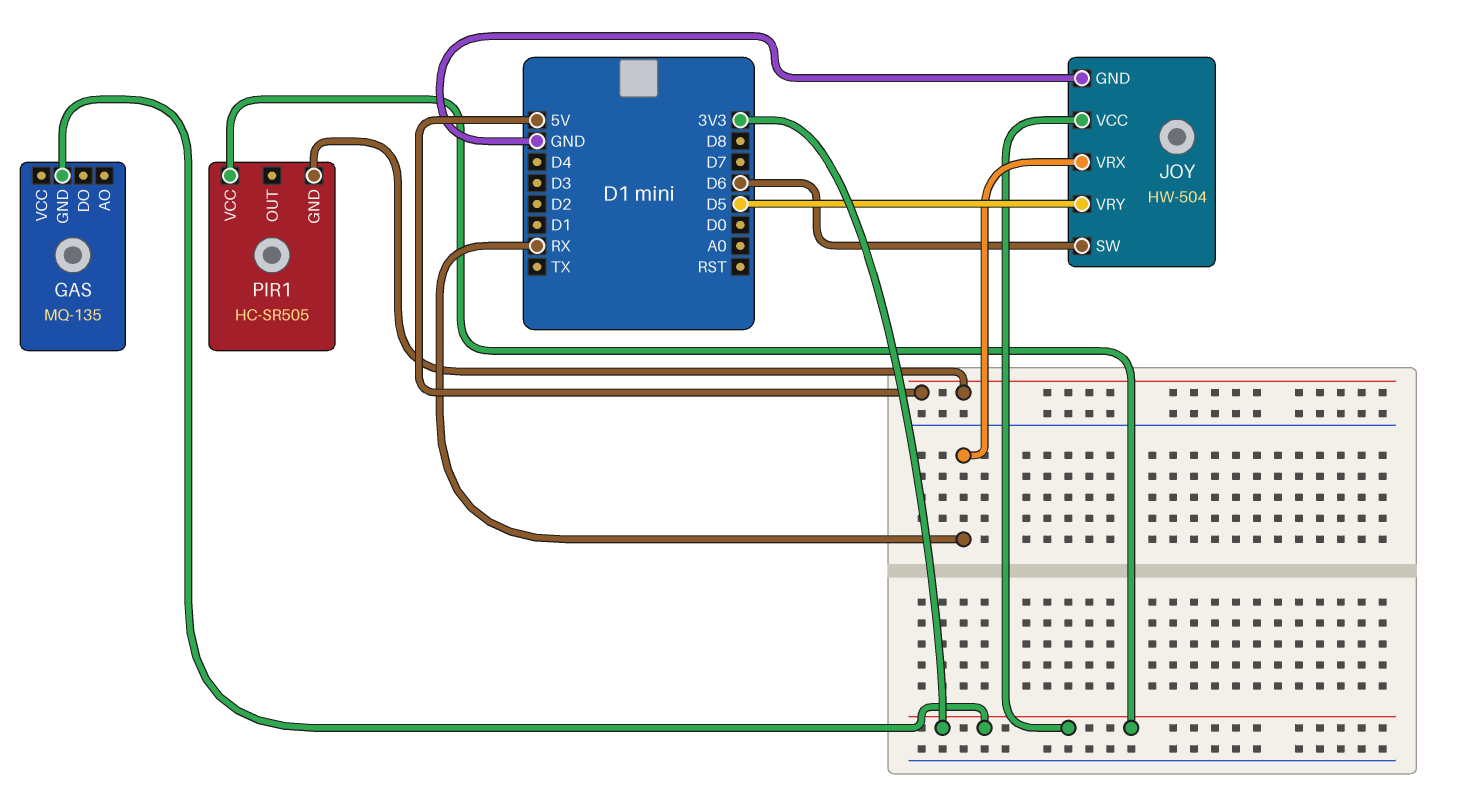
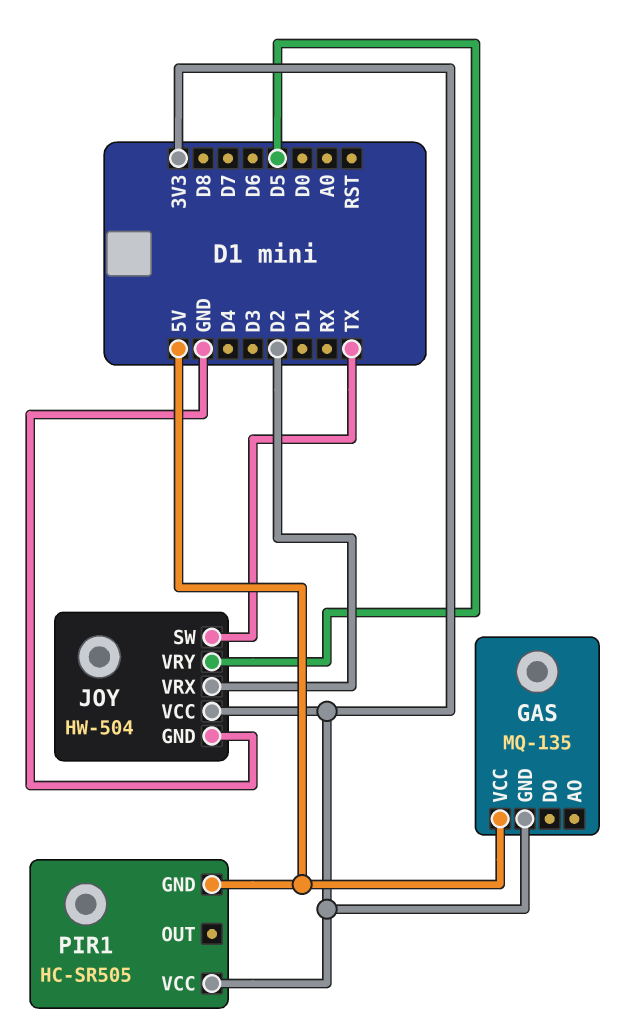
GAS pin VCC: none -> 5V
JOY pin SW: D6 -> TX
JOY pin VRX: RX -> D2

